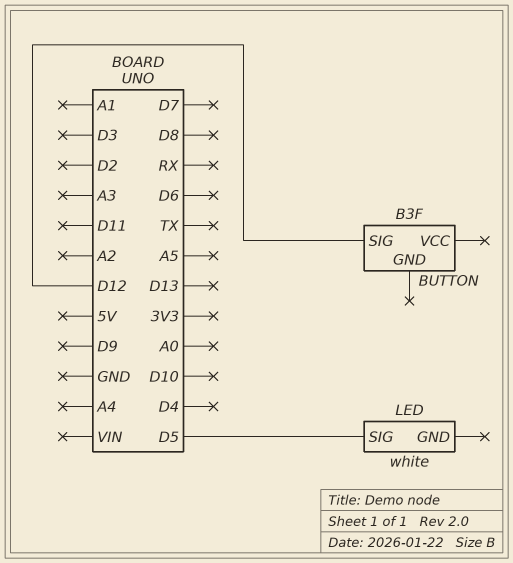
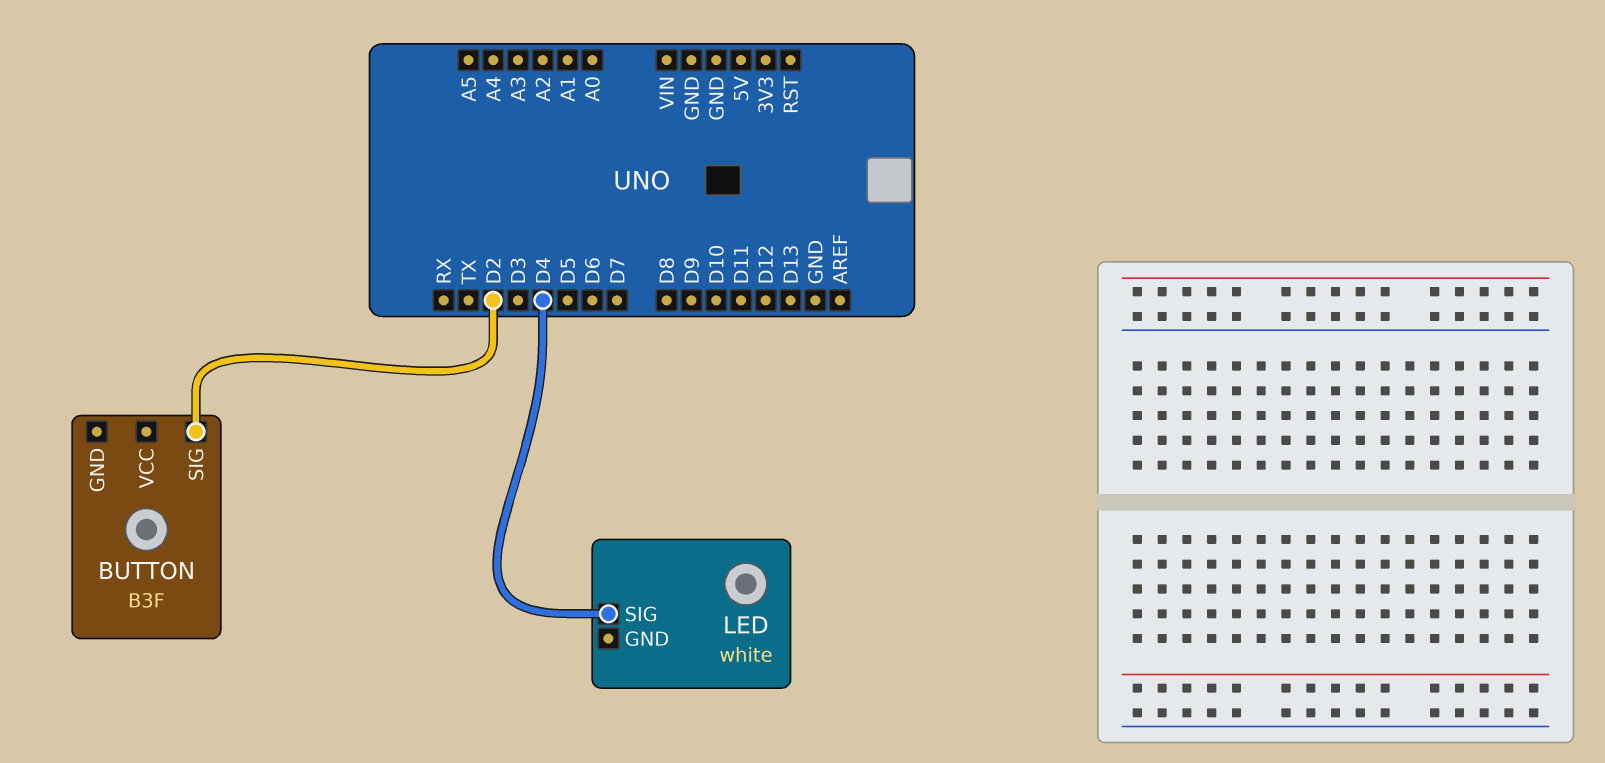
BUTTON pin SIG: D12 -> D2
LED pin SIG: D5 -> D4

